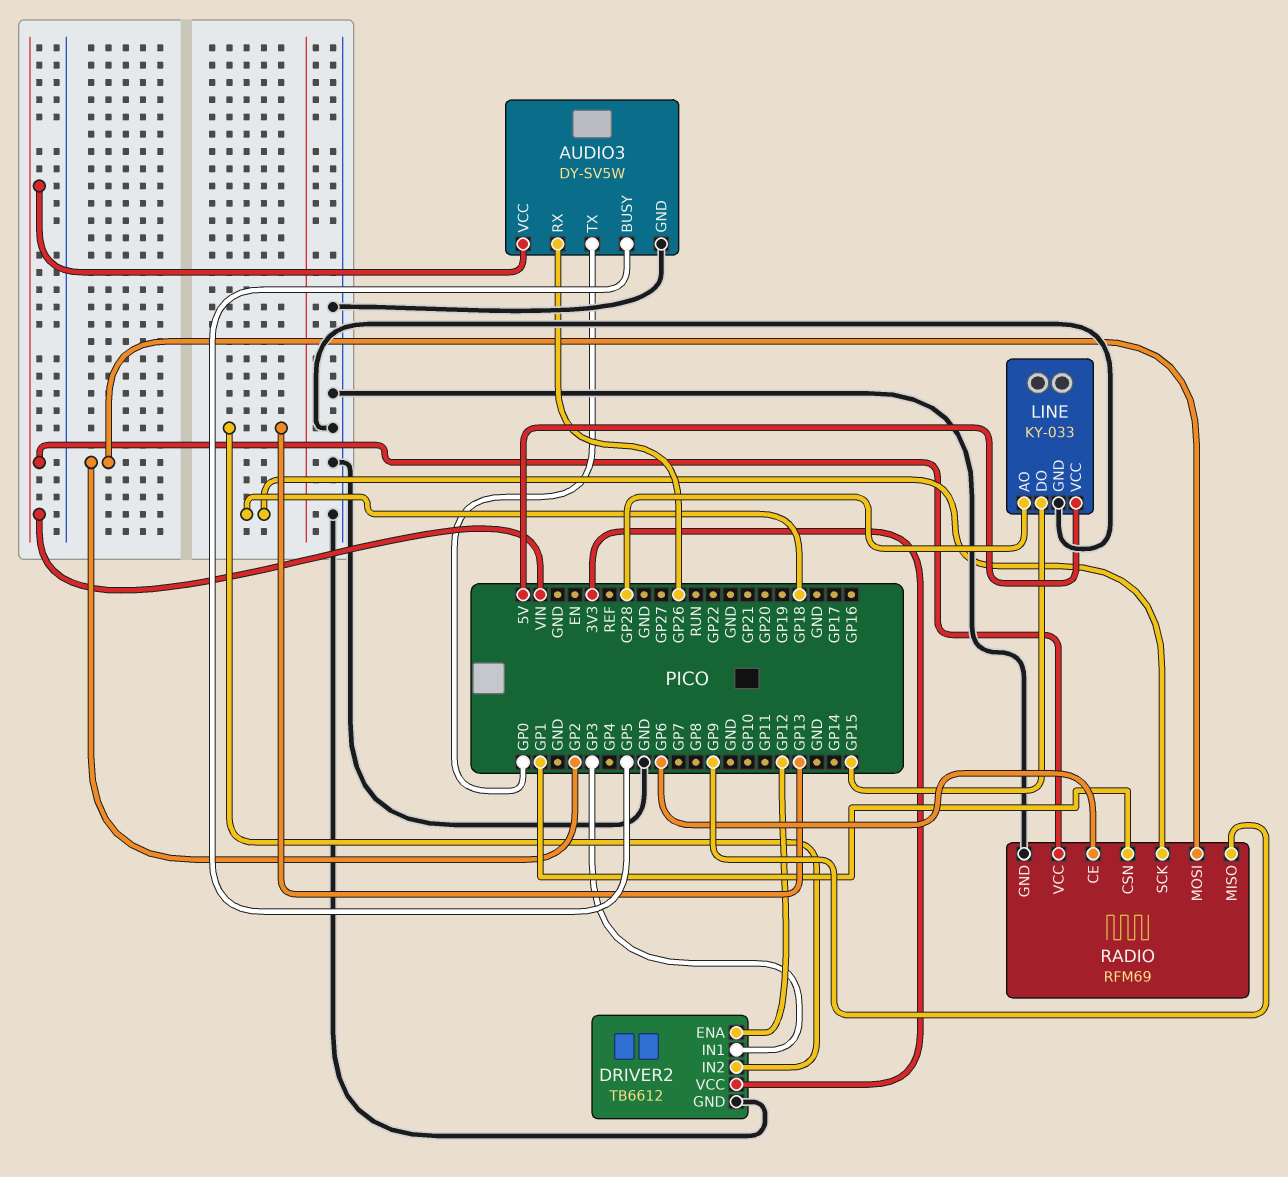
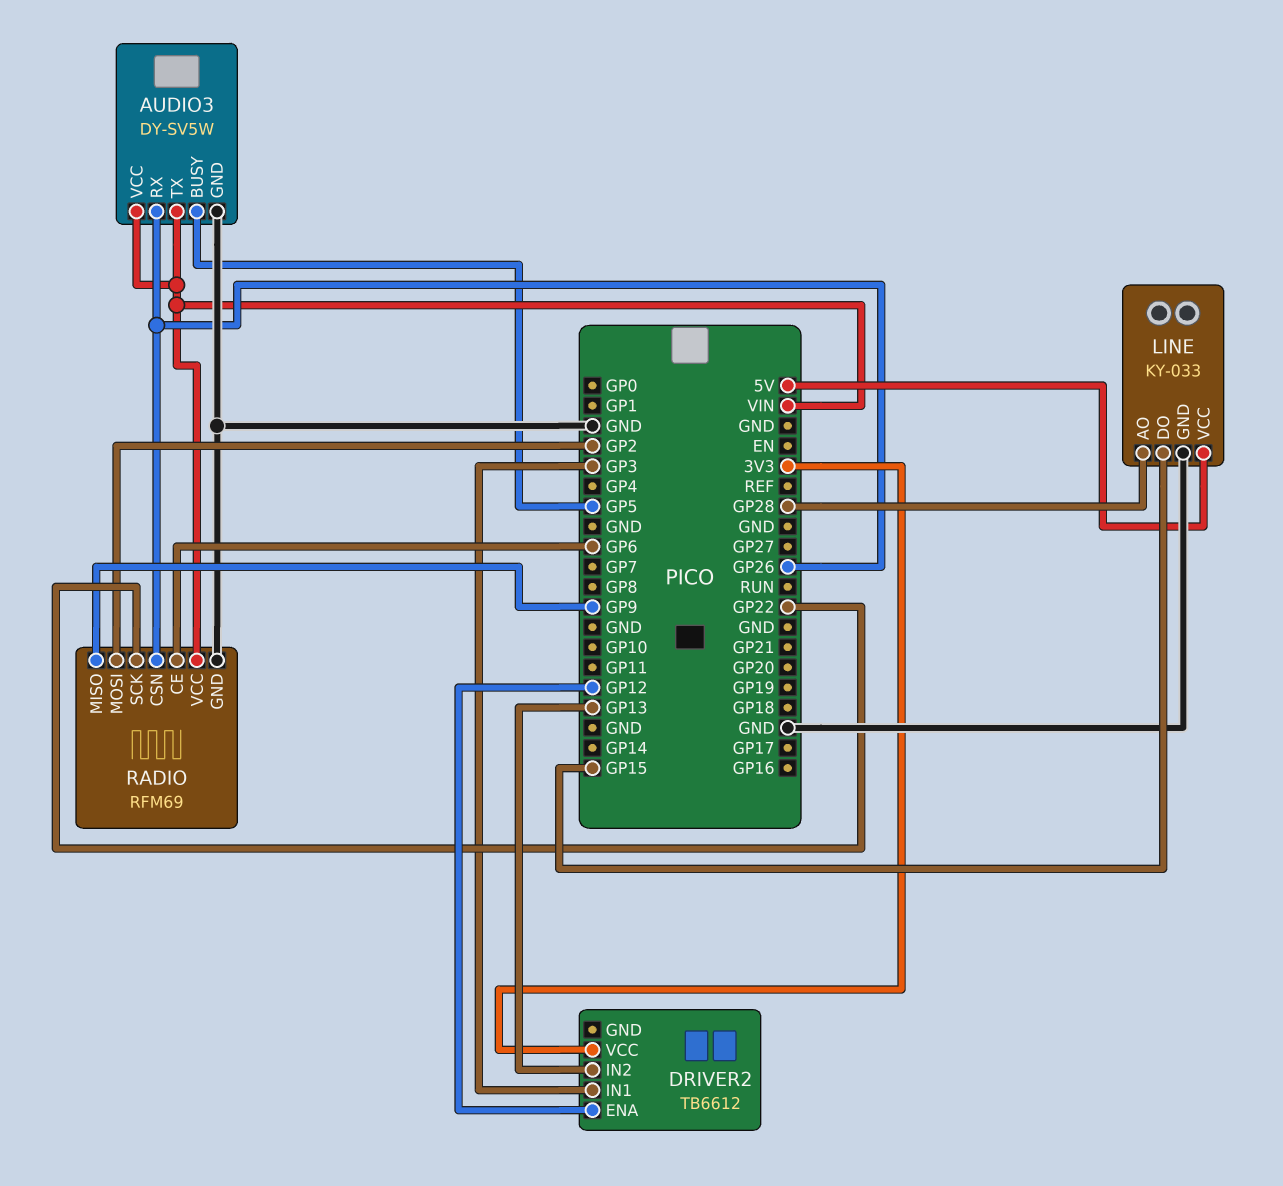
AUDIO3 pin TX: GP0 -> VIN
DRIVER2 pin GND: GND -> none
RADIO pin CSN: GP1 -> GP26
RADIO pin SCK: GP18 -> GP22

